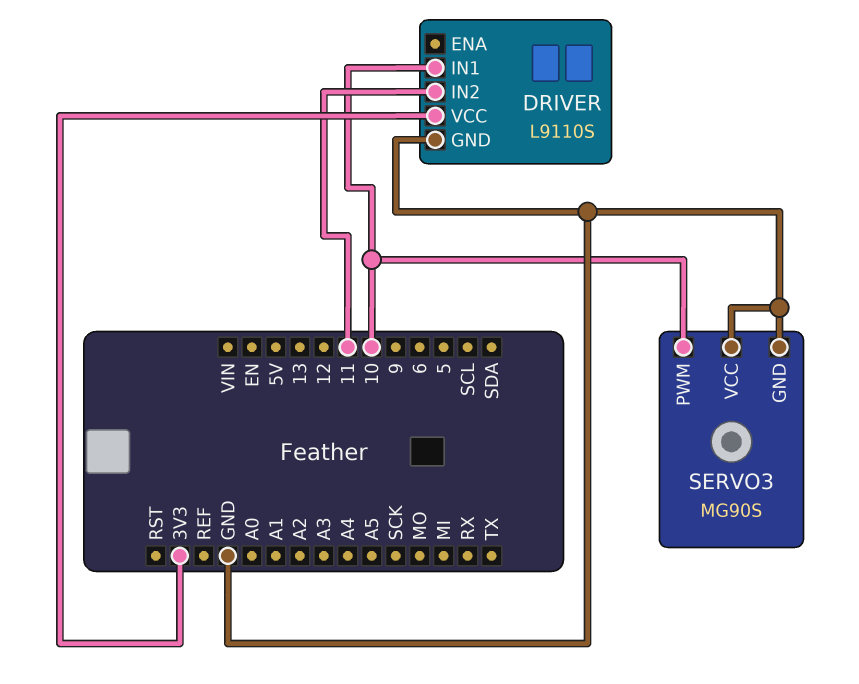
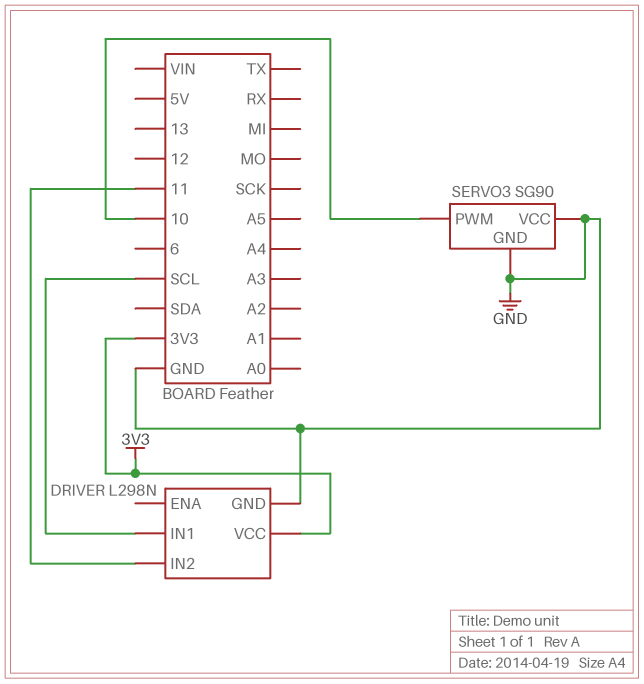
DRIVER: L9110S -> L298N
DRIVER pin IN1: 10 -> SCL
SERVO3: MG90S -> SG90

